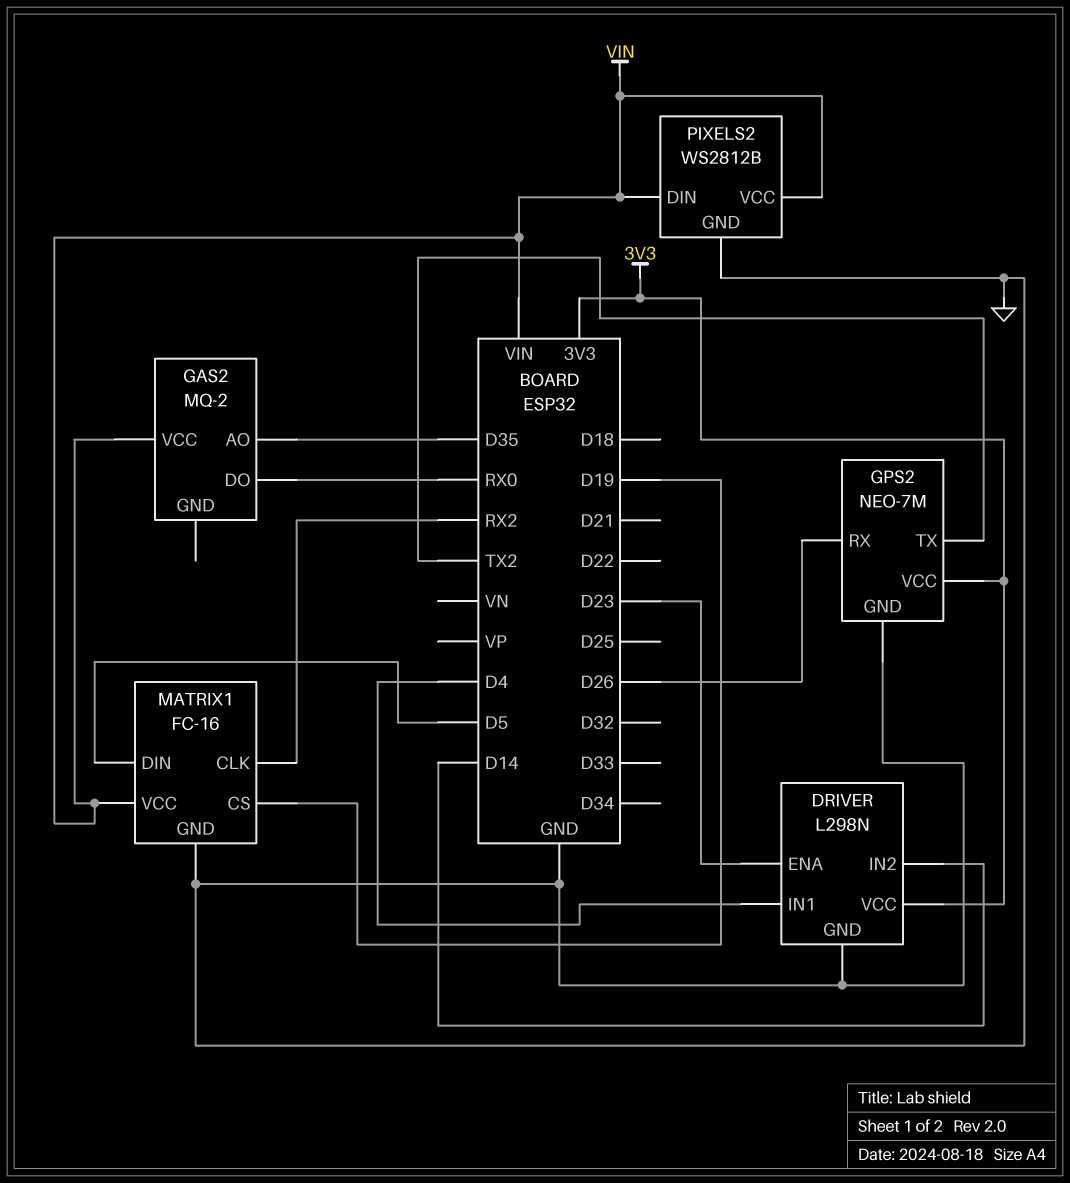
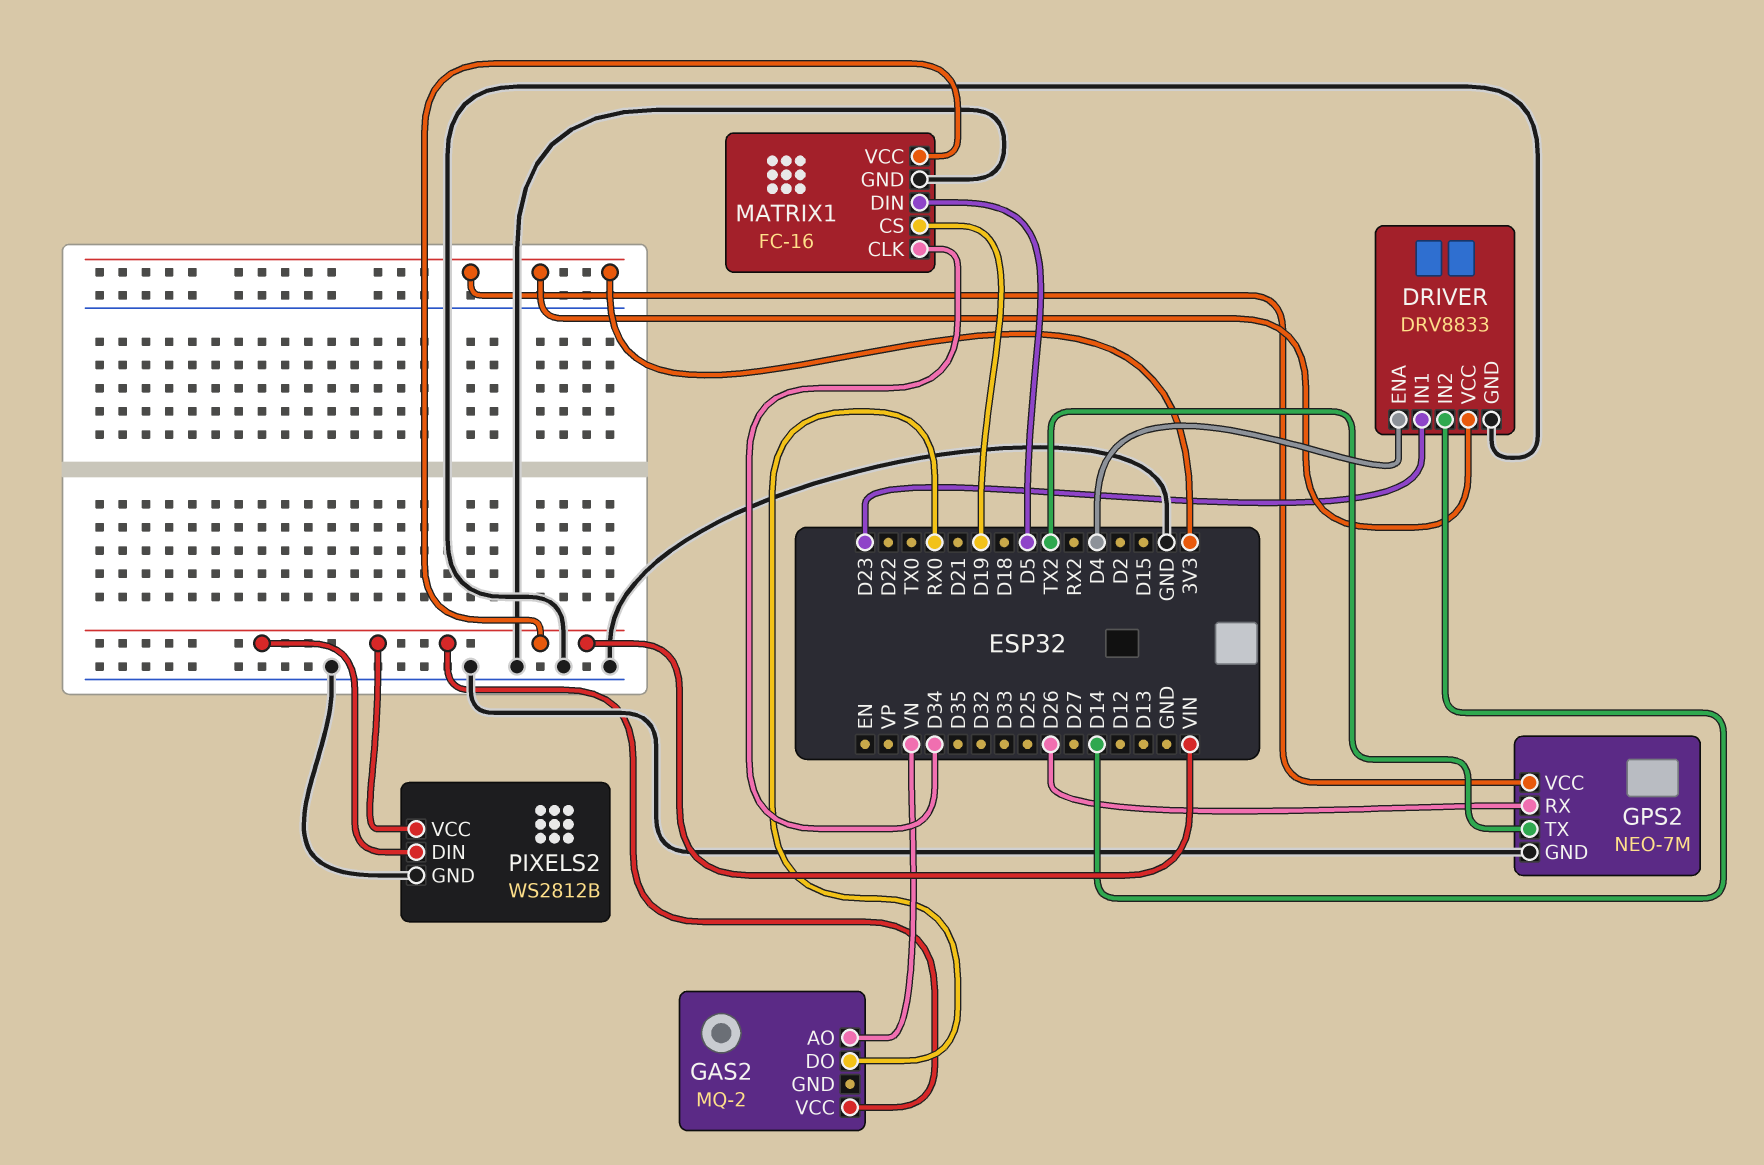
DRIVER: L298N -> DRV8833
DRIVER pin ENA: D23 -> D4
DRIVER pin IN1: D4 -> D23
GAS2 pin AO: D35 -> VN
MATRIX1 pin CLK: RX2 -> D34

